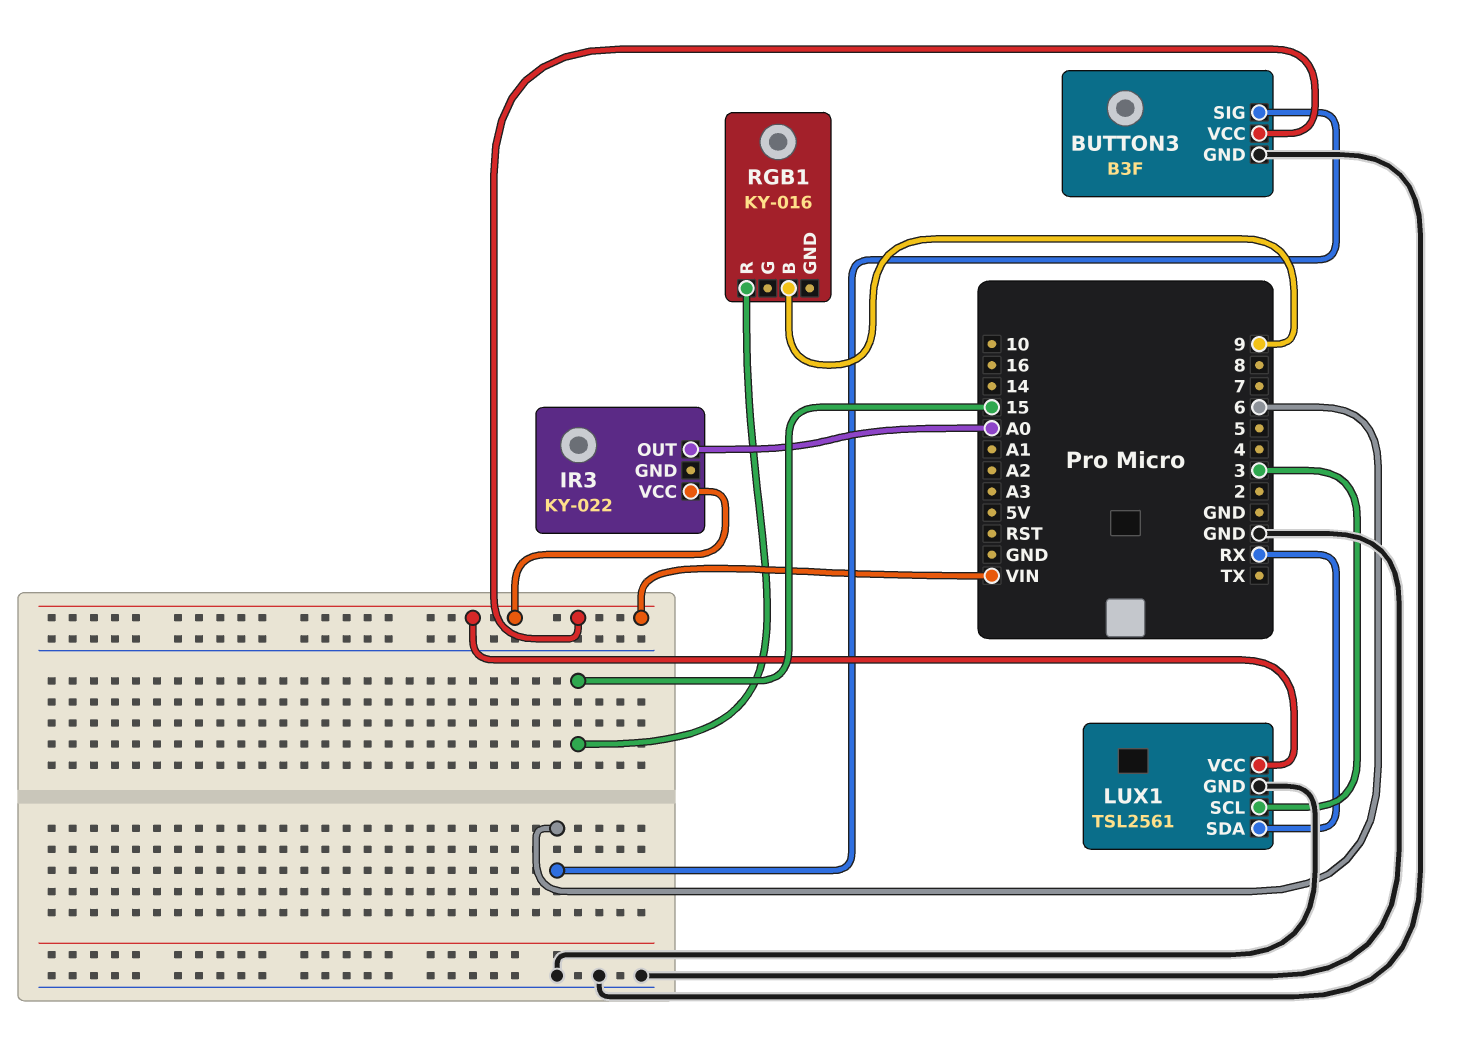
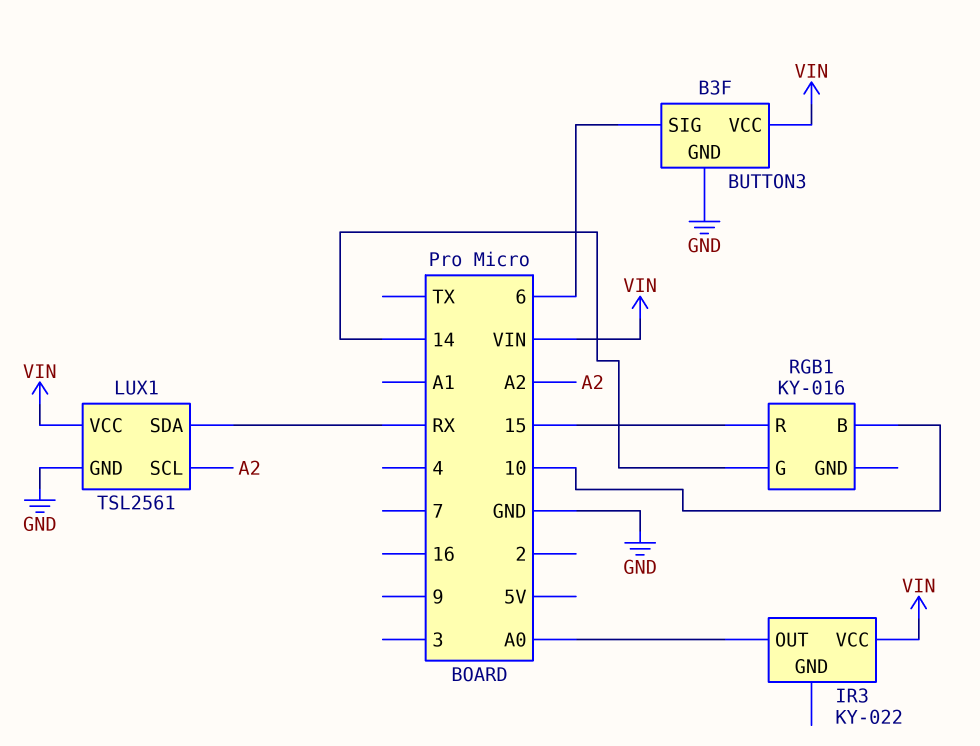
LUX1 pin SCL: 3 -> A2
RGB1 pin B: 9 -> 10
RGB1 pin G: none -> 14

